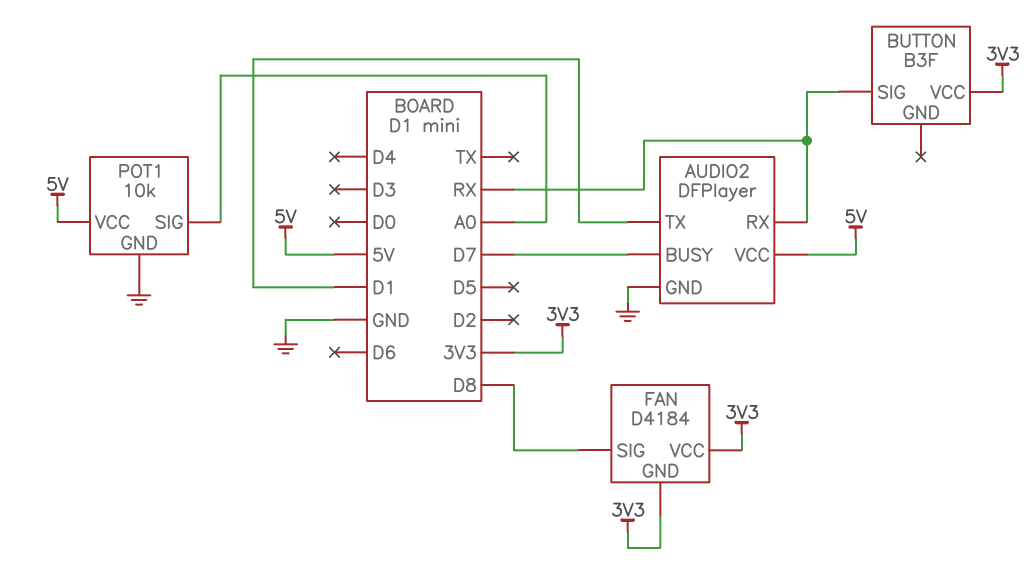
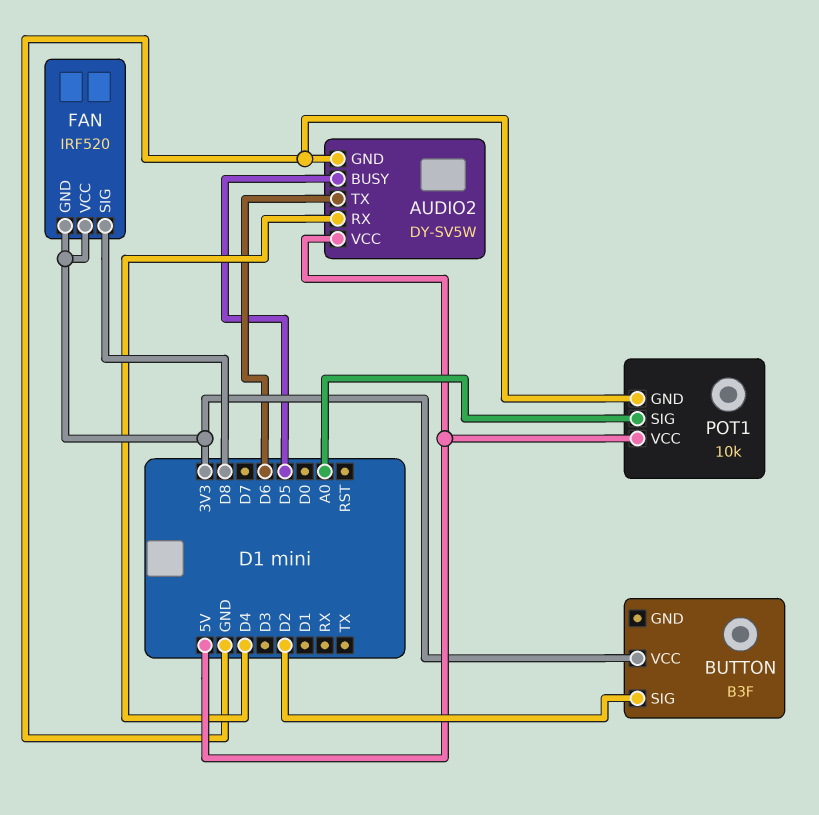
AUDIO2: DFPlayer -> DY-SV5W
AUDIO2 pin BUSY: D7 -> D5
AUDIO2 pin RX: RX -> D4
AUDIO2 pin TX: D1 -> D6
BUTTON pin SIG: RX -> D2
FAN: D4184 -> IRF520

